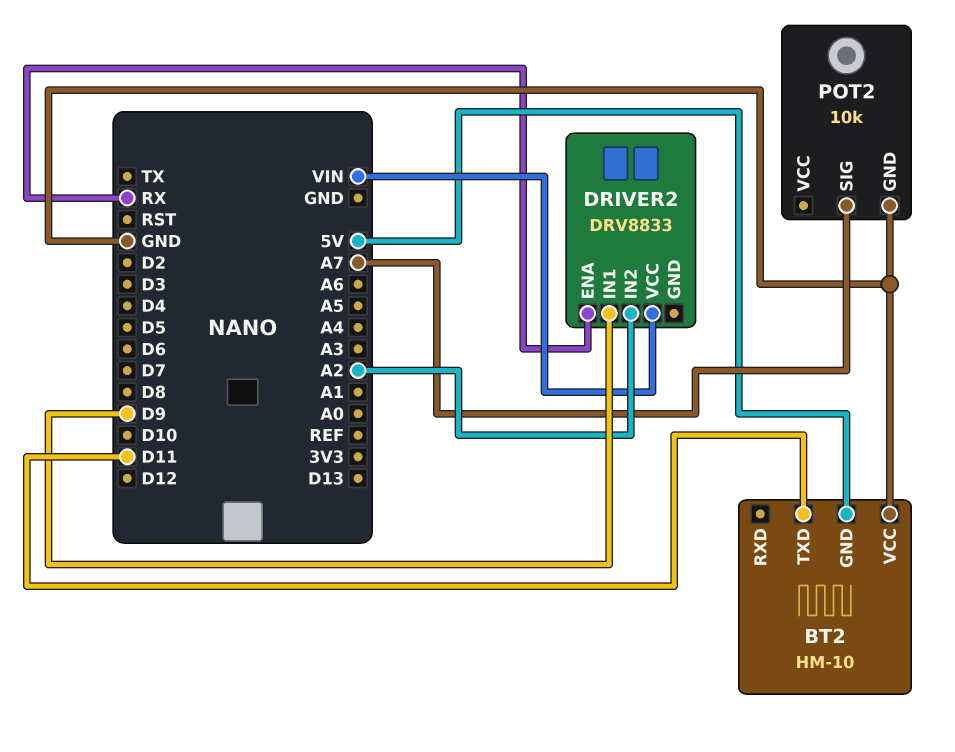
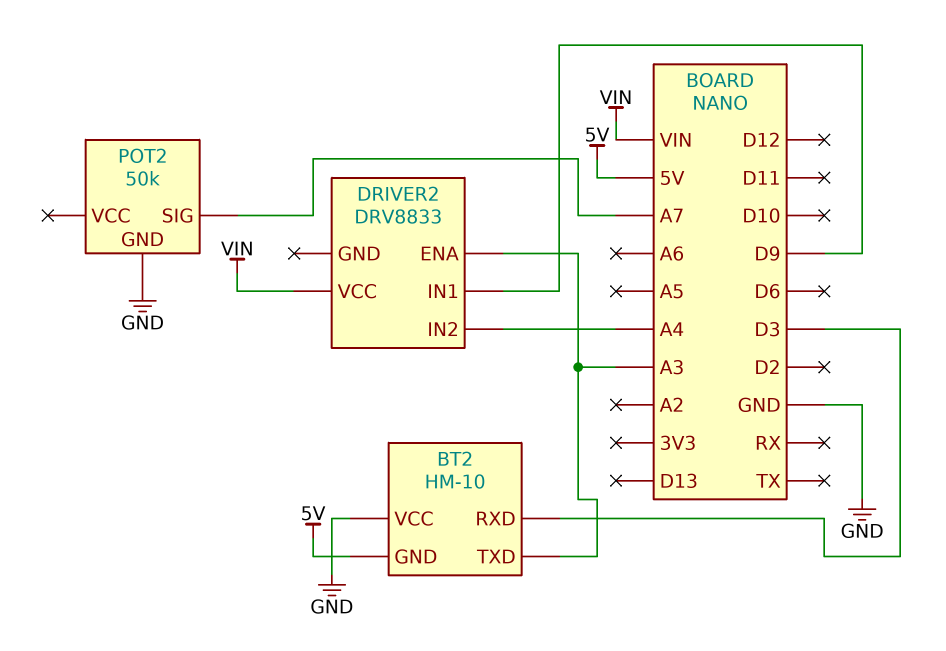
BT2 pin RXD: none -> D3
BT2 pin TXD: D11 -> A3
DRIVER2 pin ENA: RX -> A3
DRIVER2 pin IN2: A2 -> A4
POT2: 10k -> 50k

